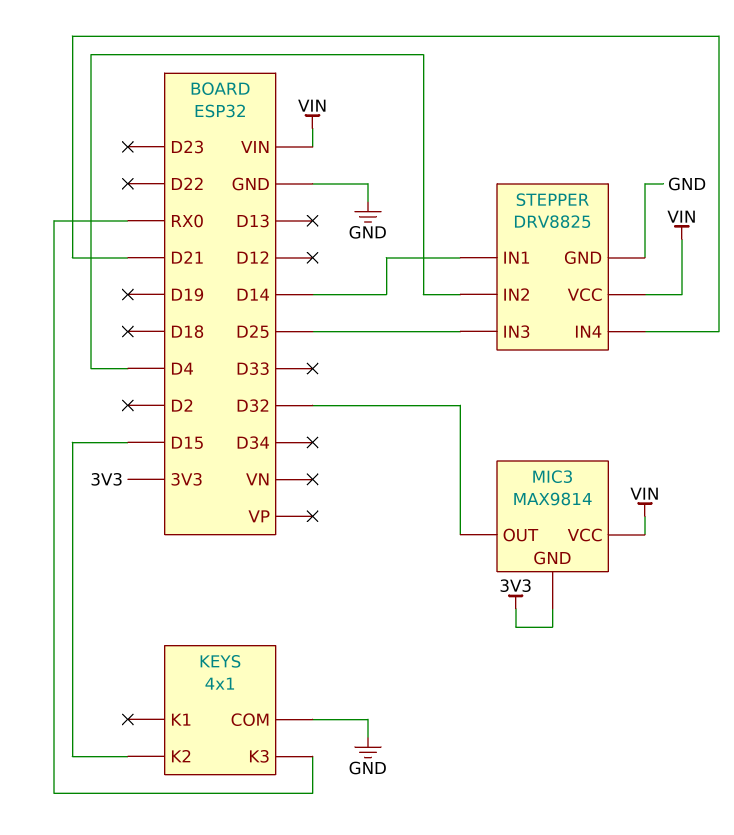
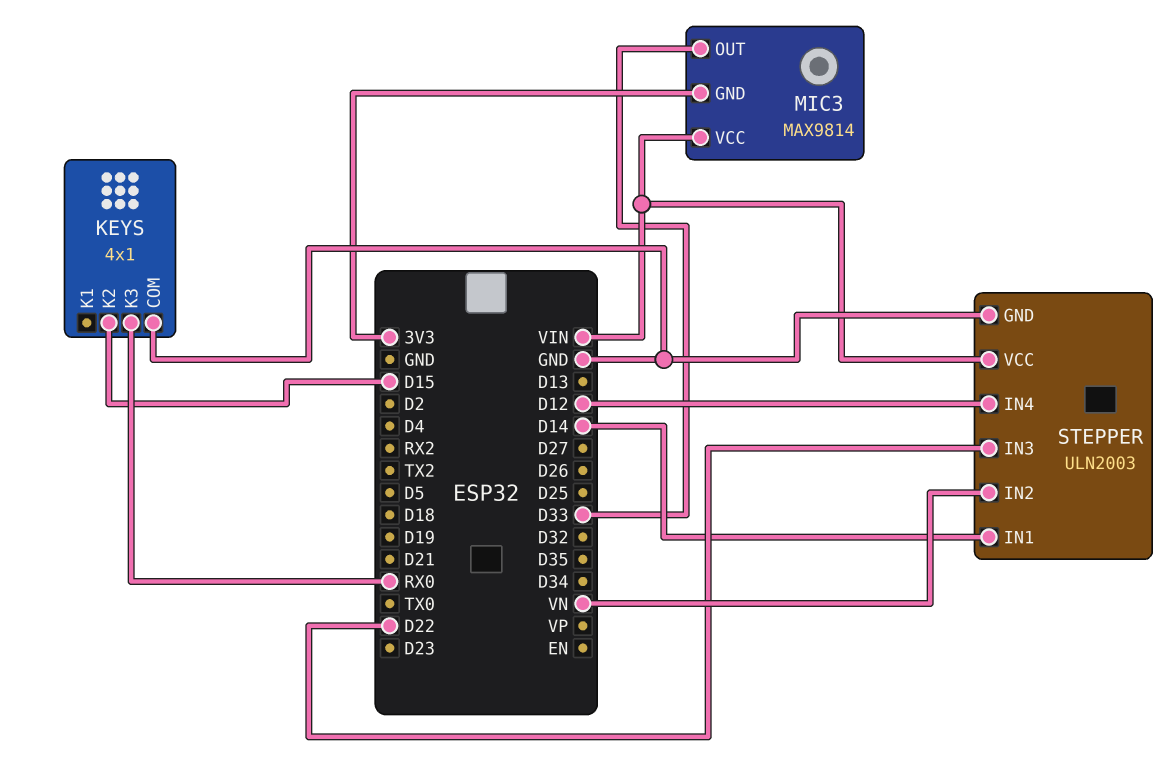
MIC3 pin OUT: D32 -> D33
STEPPER: DRV8825 -> ULN2003
STEPPER pin IN2: D4 -> VN
STEPPER pin IN3: D25 -> D22
STEPPER pin IN4: D21 -> D12

